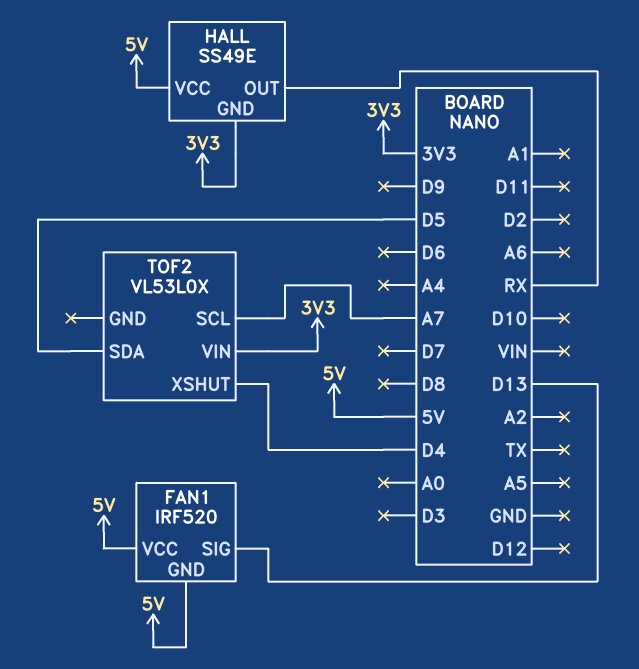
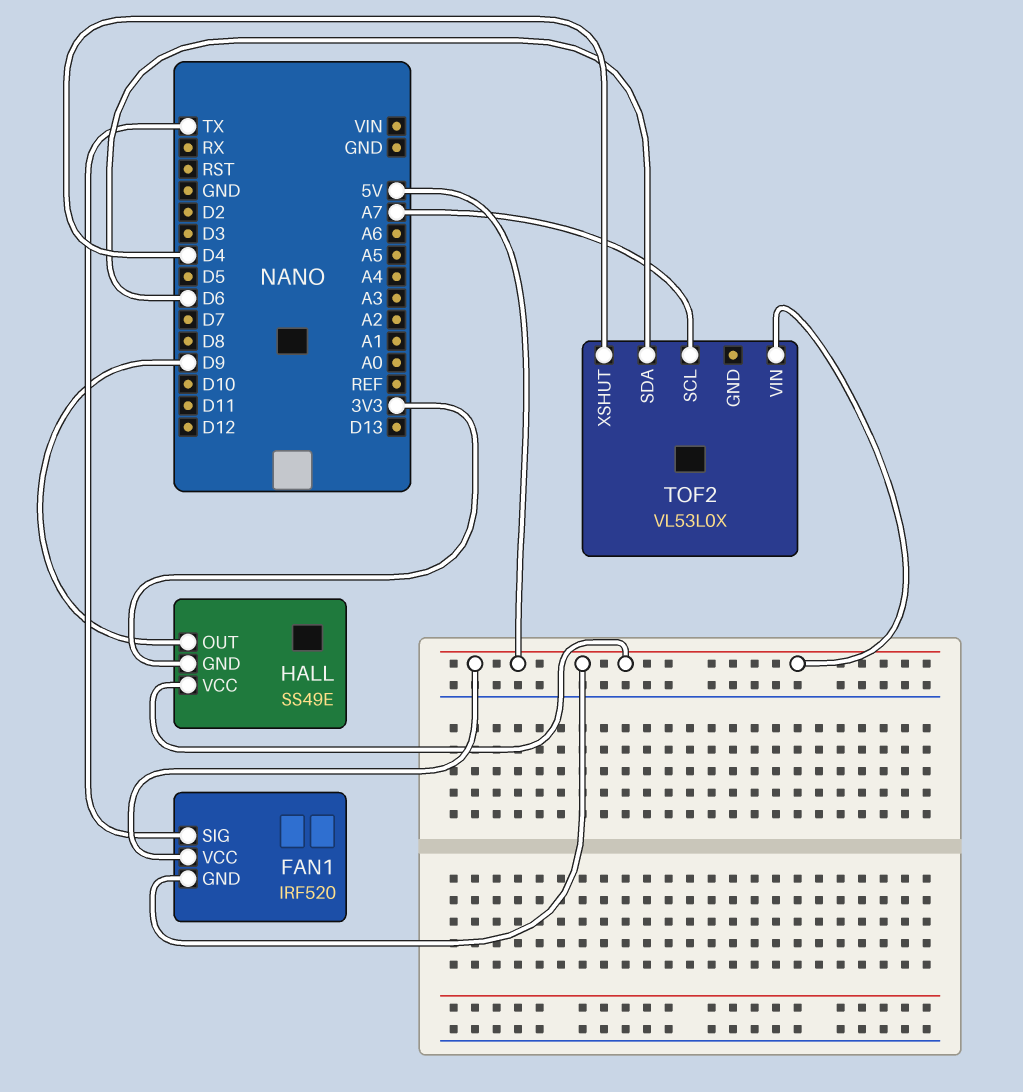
FAN1 pin SIG: D13 -> TX
HALL pin OUT: RX -> D9
TOF2 pin SDA: D5 -> D6
TOF2 pin VIN: 3V3 -> 5V

